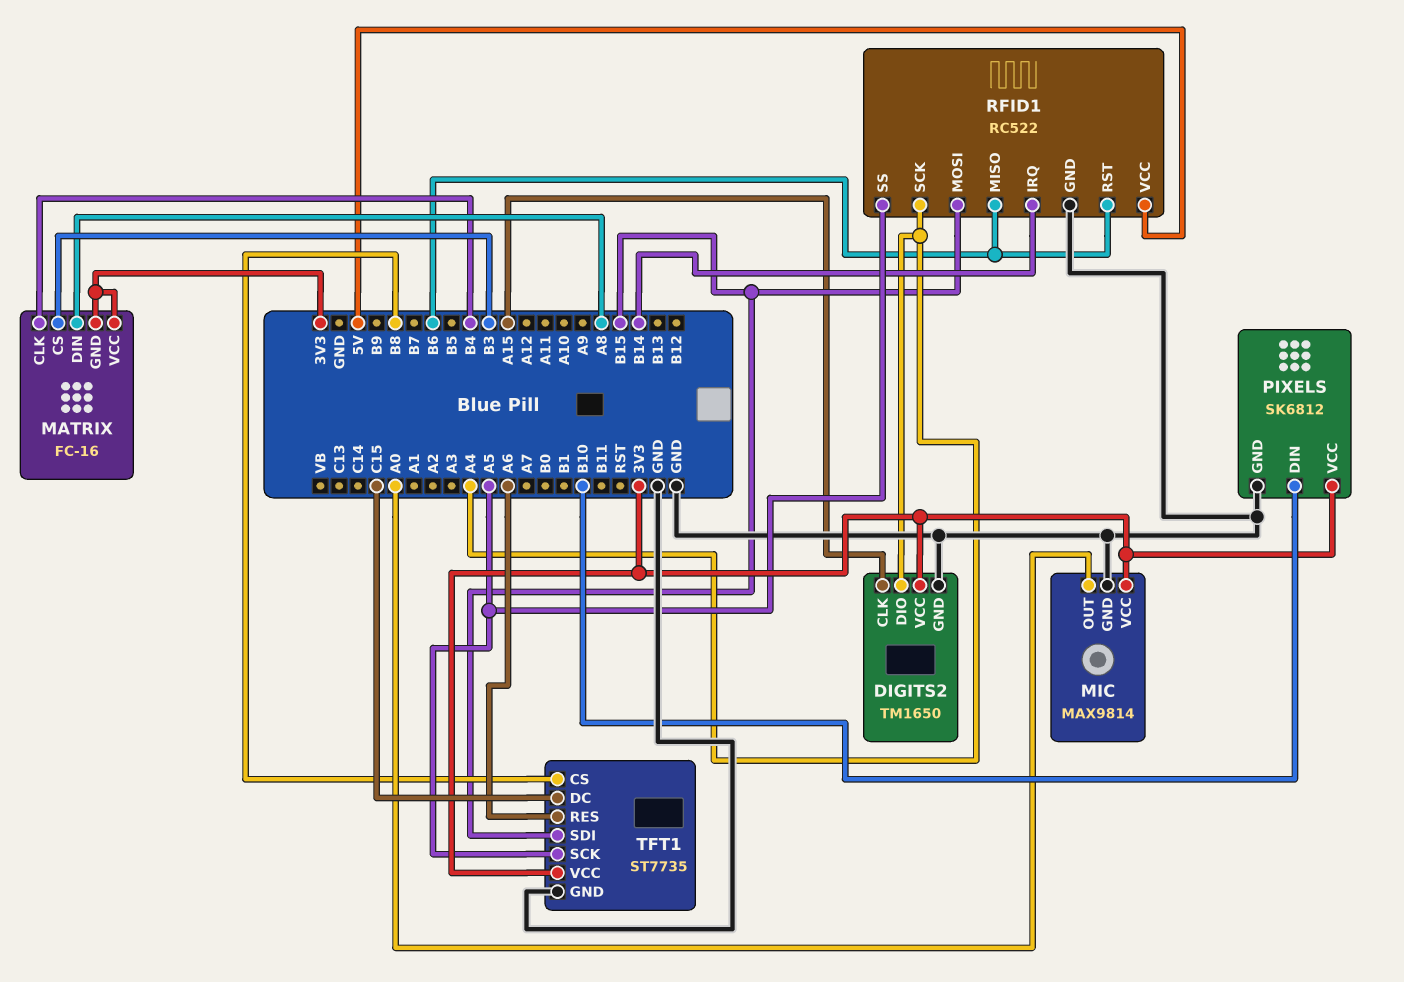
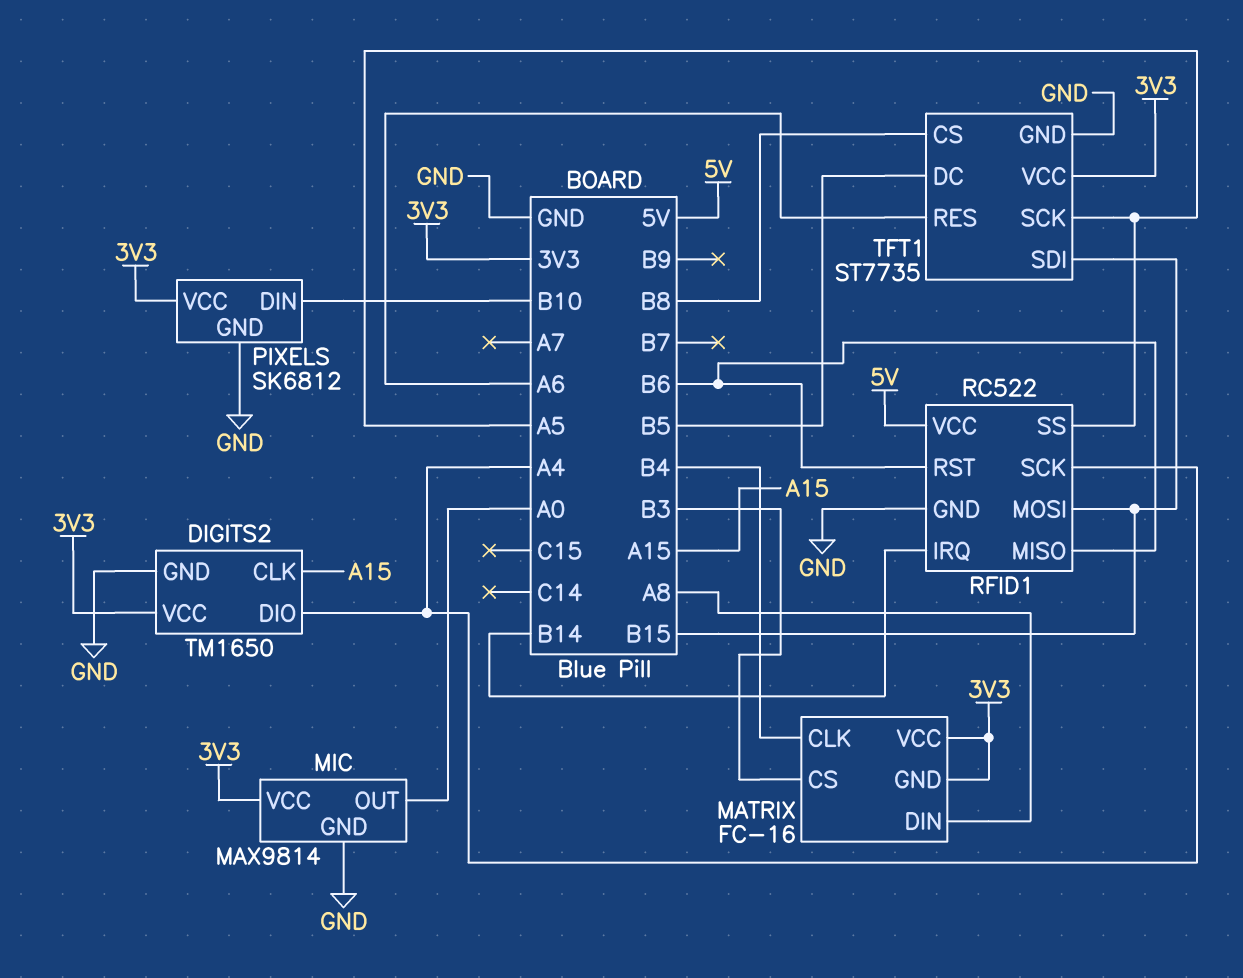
TFT1 pin DC: C15 -> B5

